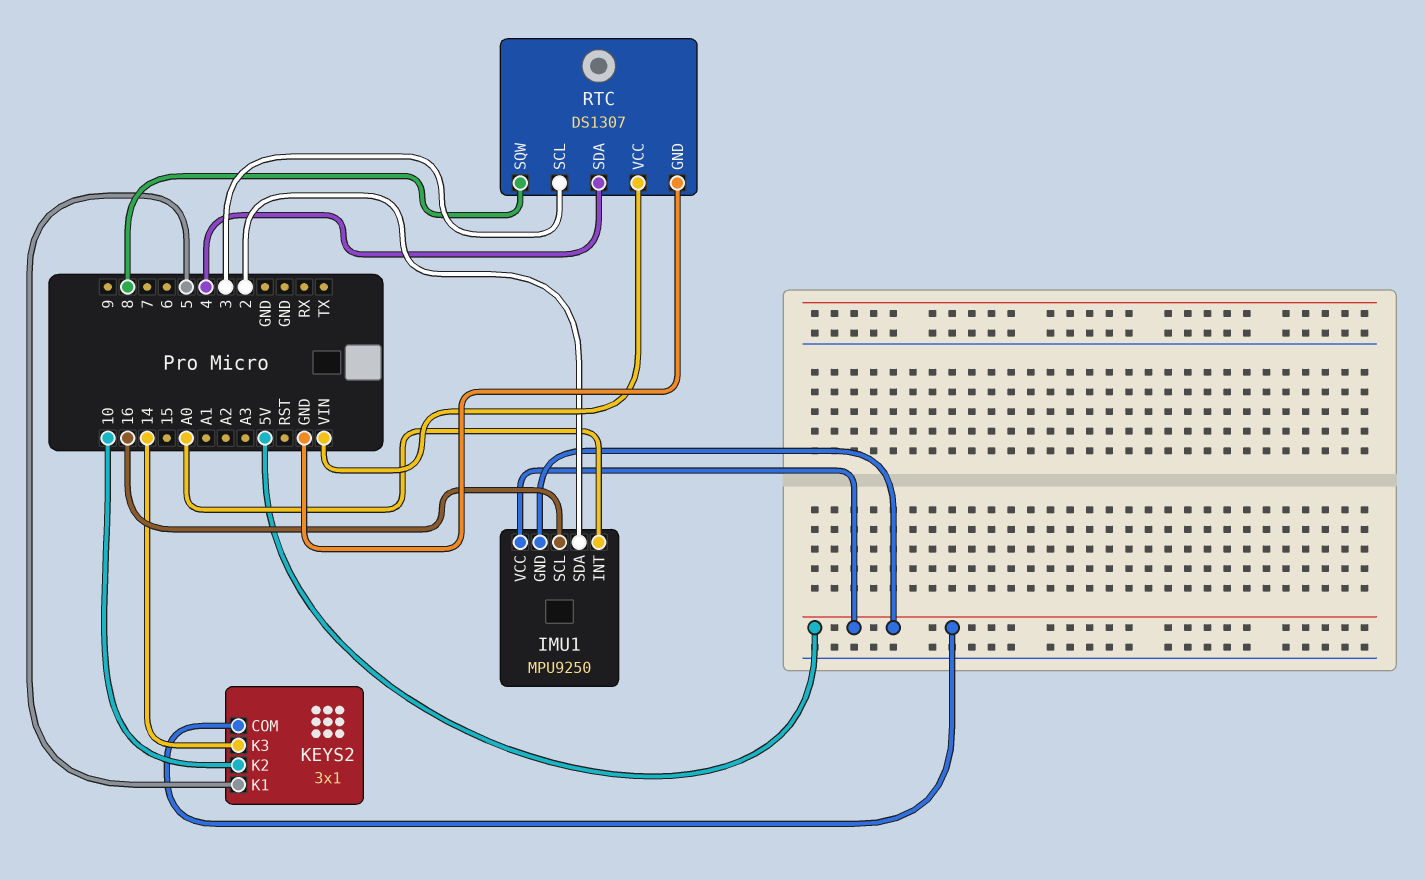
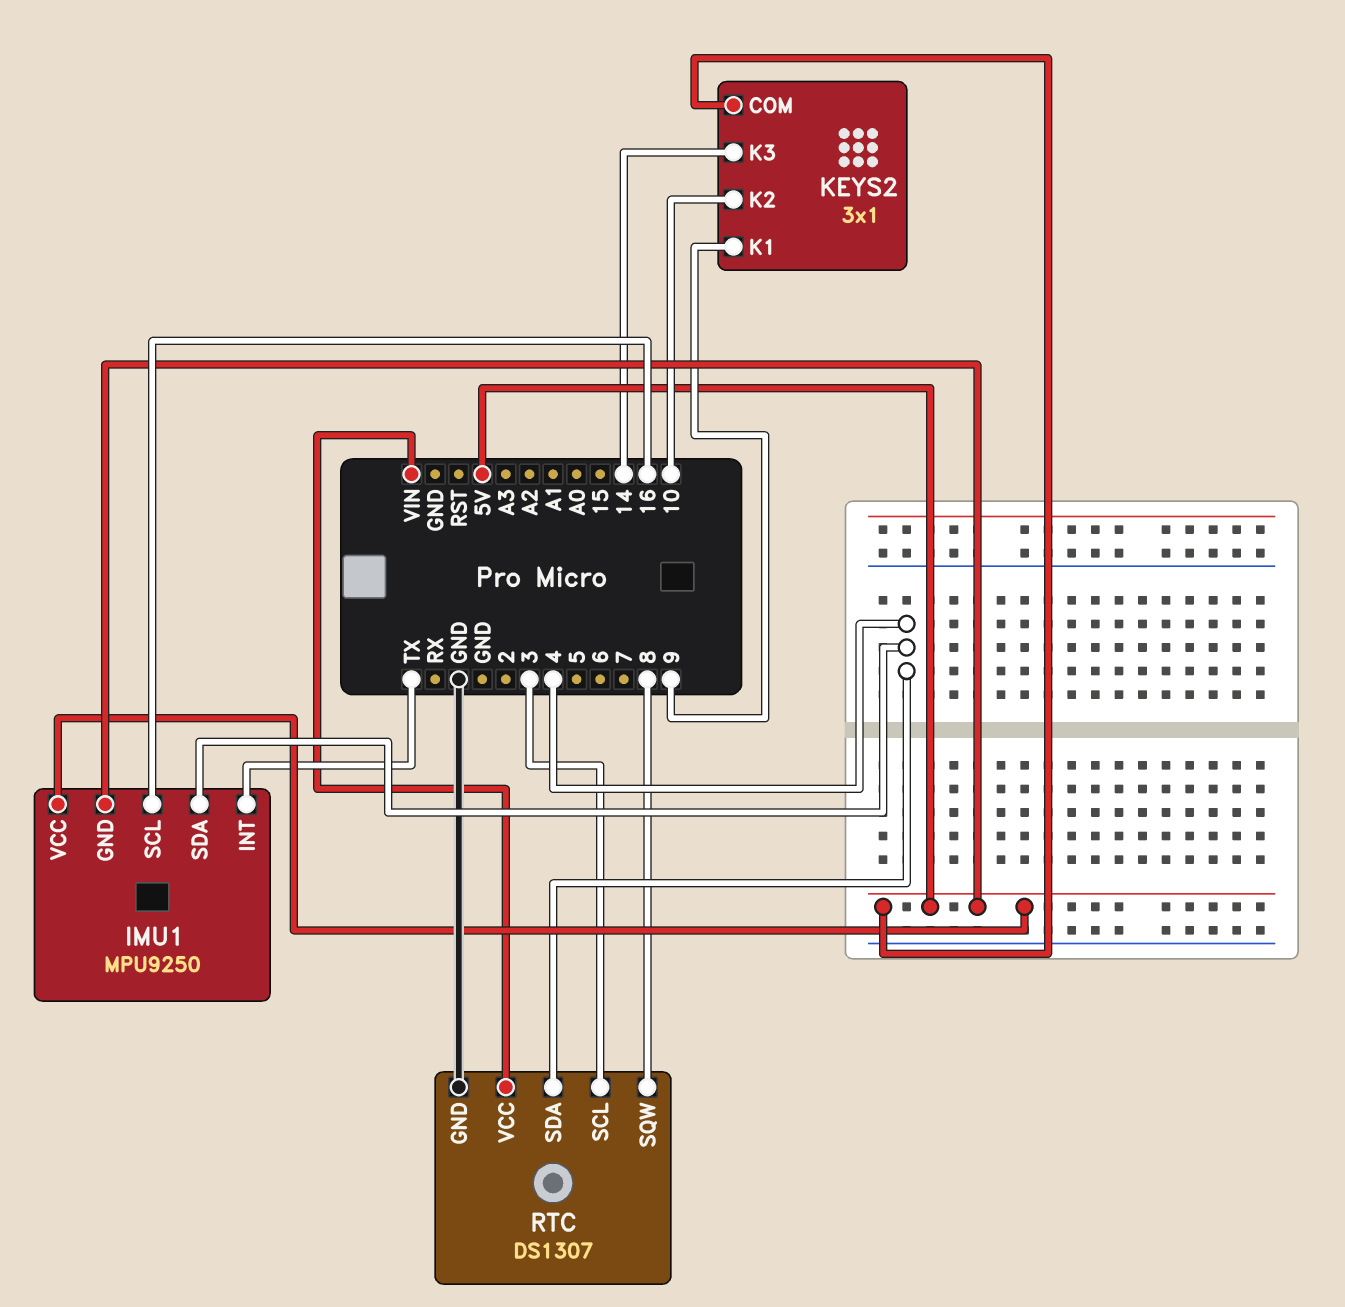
IMU1 pin INT: A0 -> TX
IMU1 pin SDA: 2 -> 4
KEYS2 pin K1: 5 -> 9

